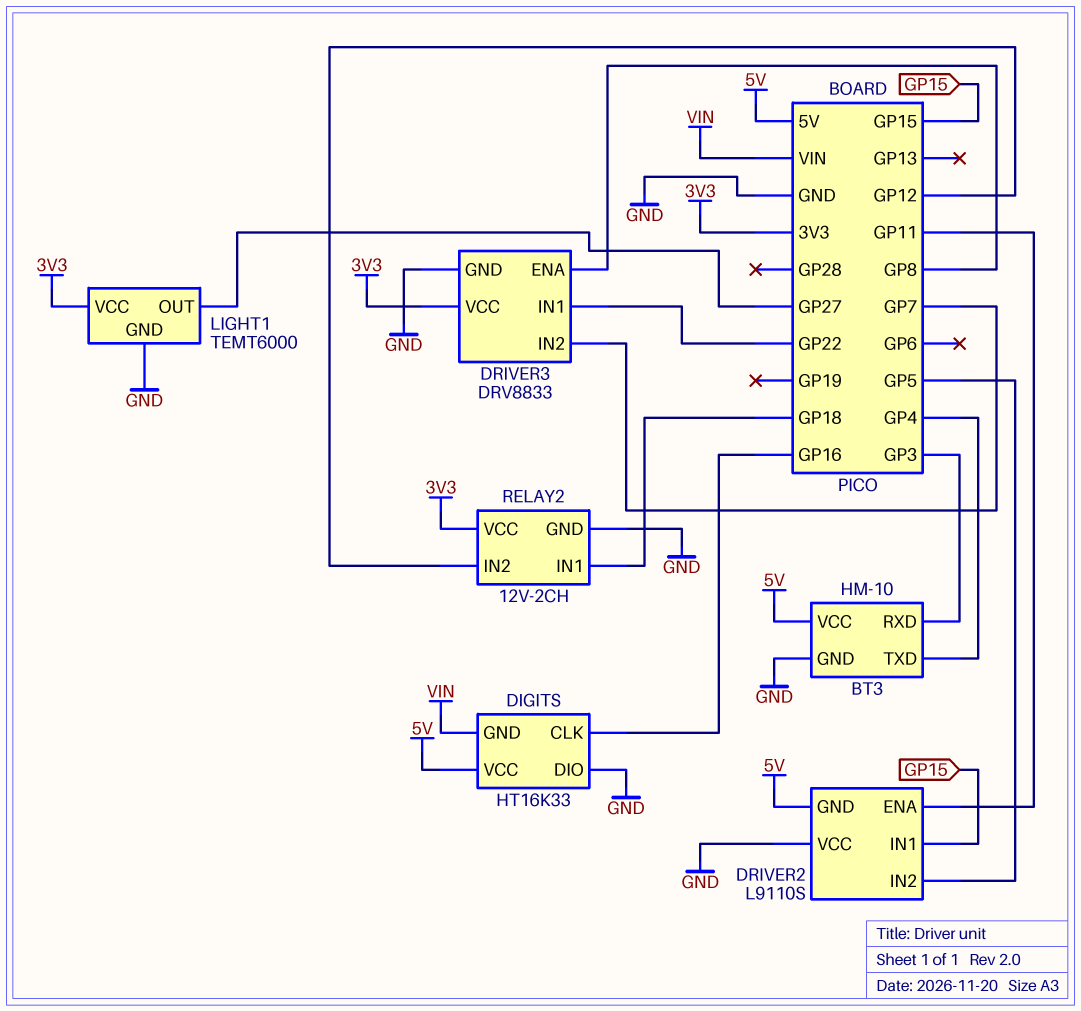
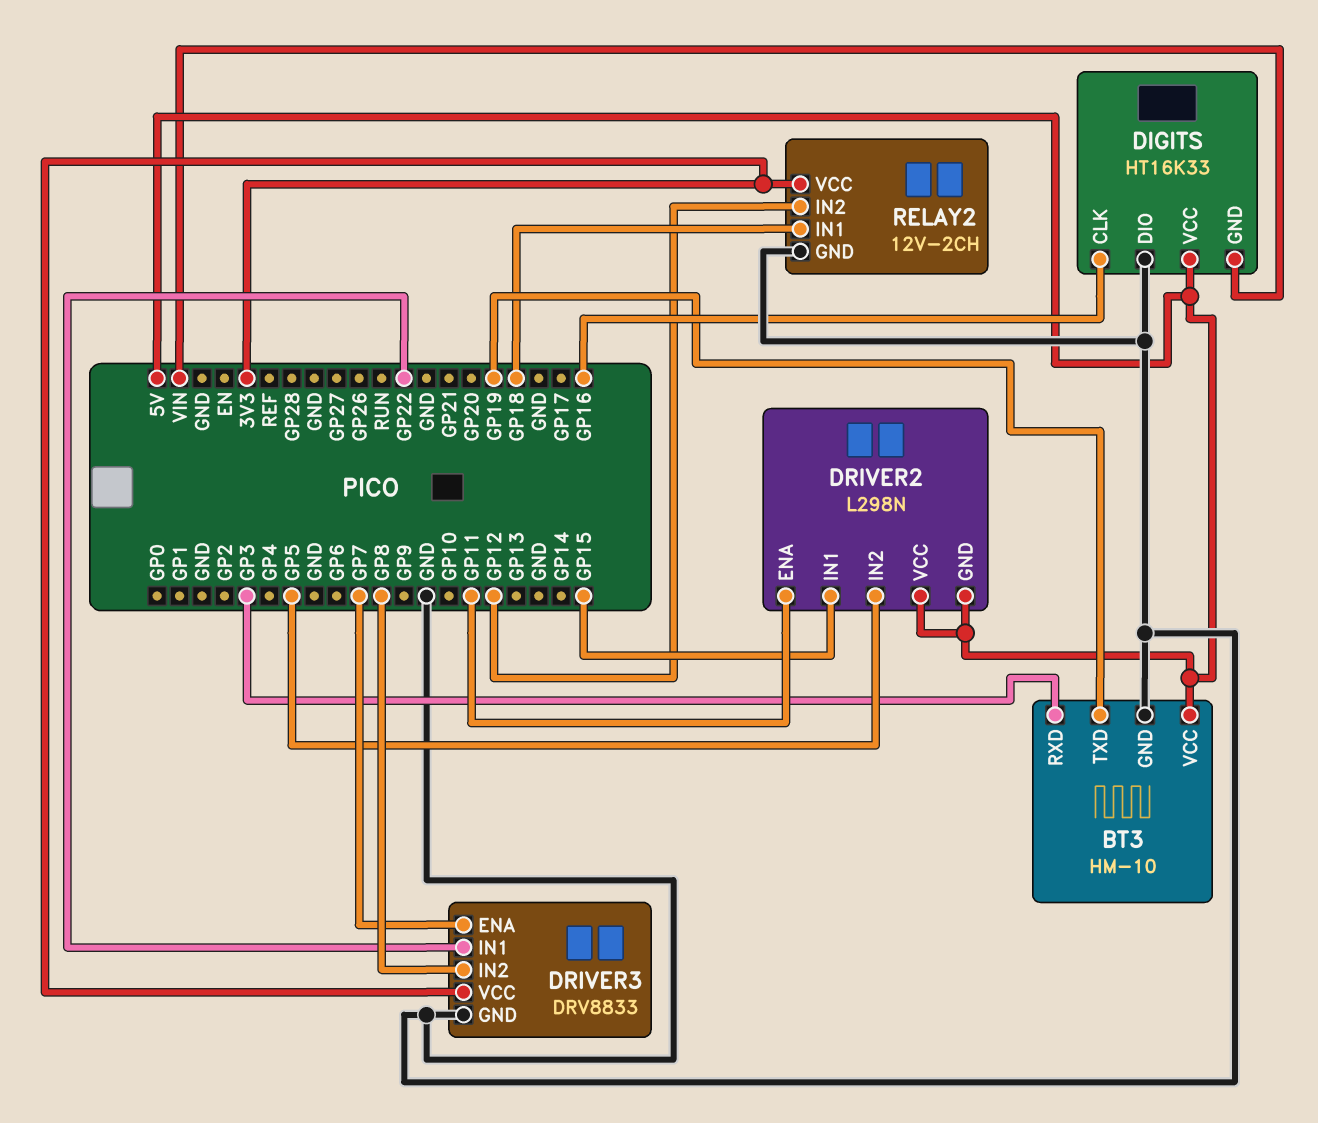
BT3 pin TXD: GP4 -> GP19
DRIVER2: L9110S -> L298N
DRIVER2 pin VCC: GND -> 5V
DRIVER3 pin ENA: GP8 -> GP7
DRIVER3 pin IN2: GP7 -> GP8
LIGHT1: TEMT6000 -> none
LIGHT1 pin GND: GND -> none
LIGHT1 pin OUT: GP27 -> none
LIGHT1 pin VCC: 3V3 -> none

